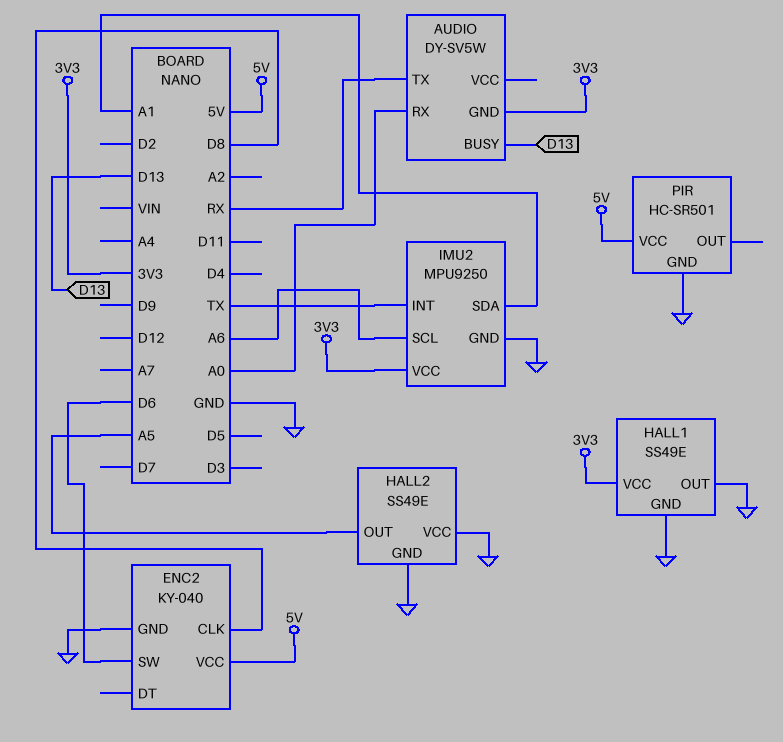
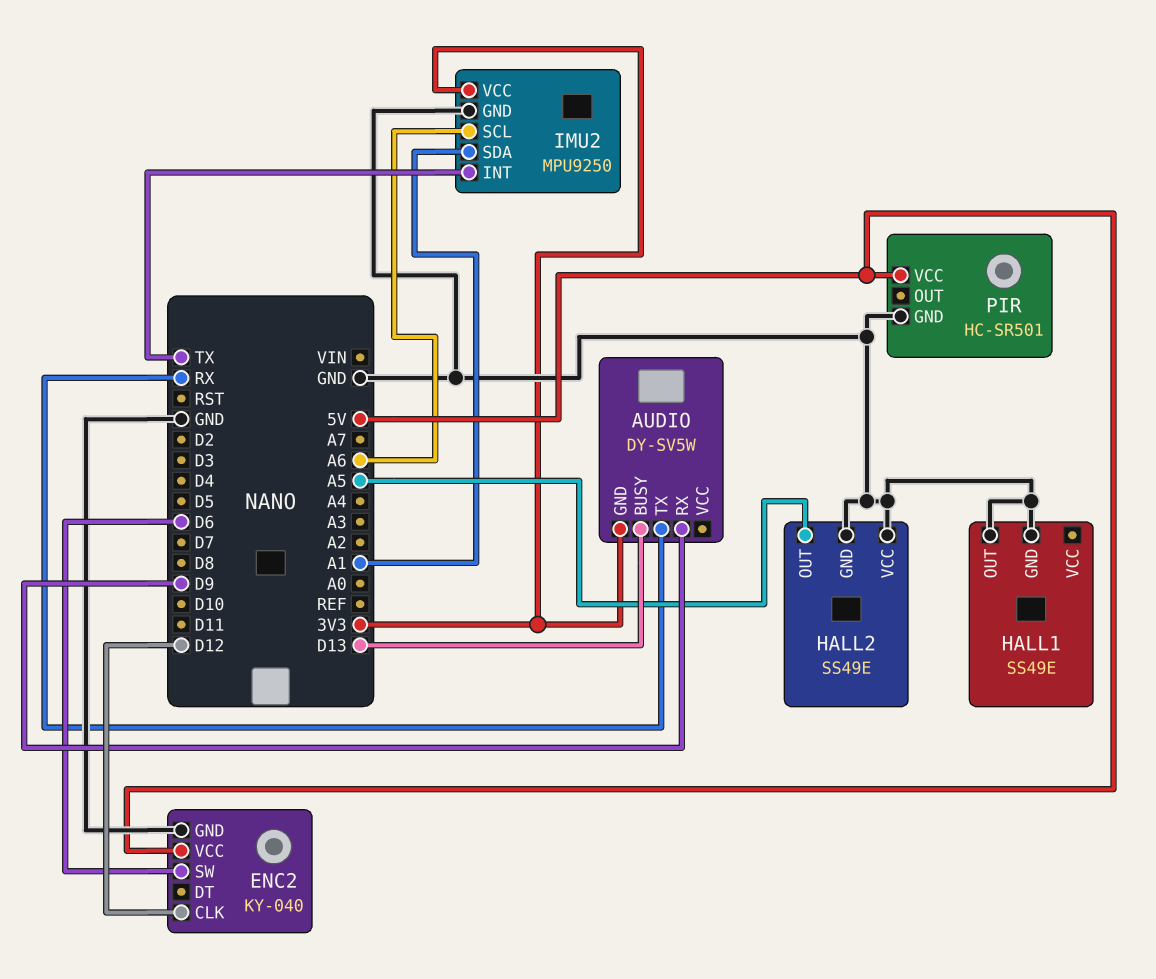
AUDIO pin RX: A0 -> D9
ENC2 pin CLK: D8 -> D12
HALL1 pin VCC: 3V3 -> none

